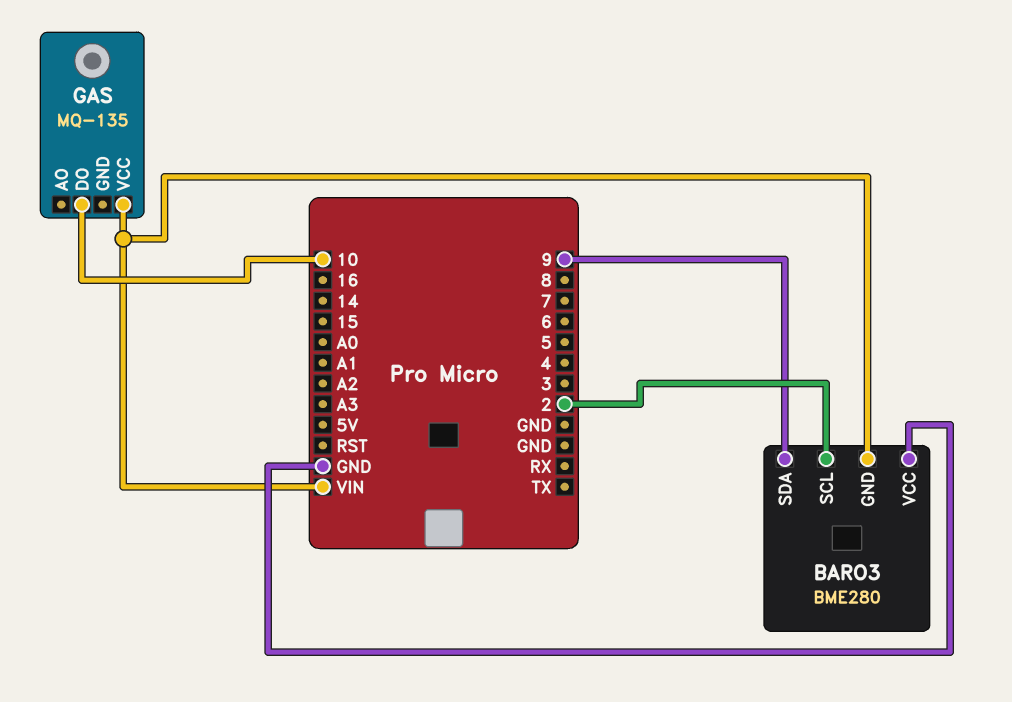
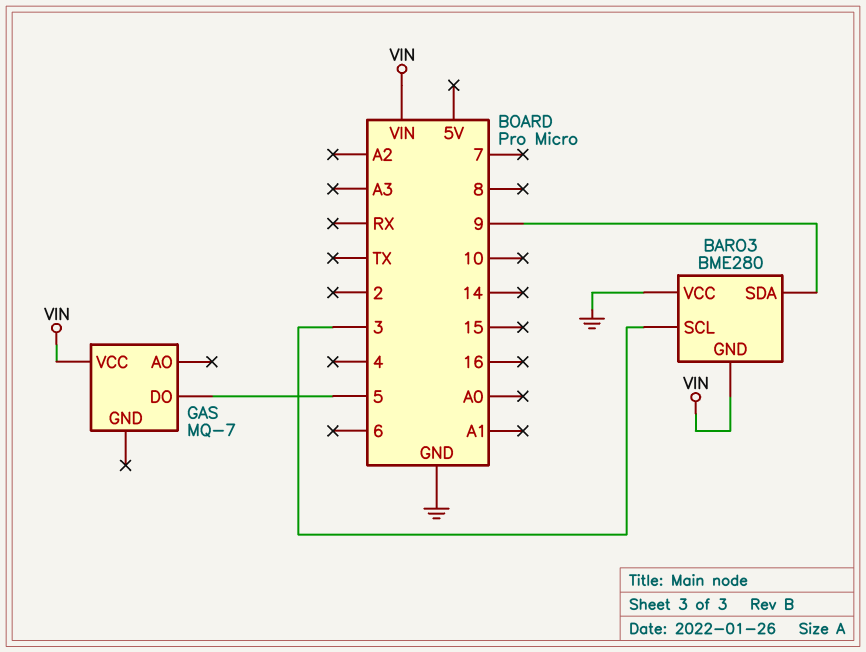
BARO3 pin SCL: 2 -> 3
GAS: MQ-135 -> MQ-7
GAS pin DO: 10 -> 5

